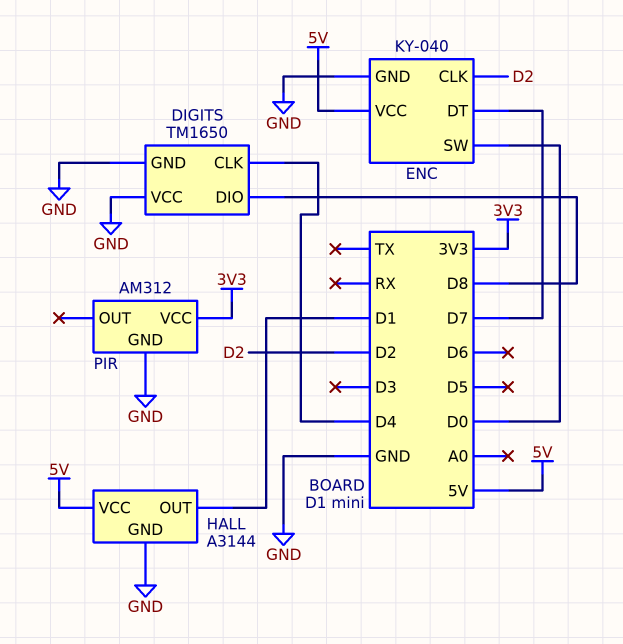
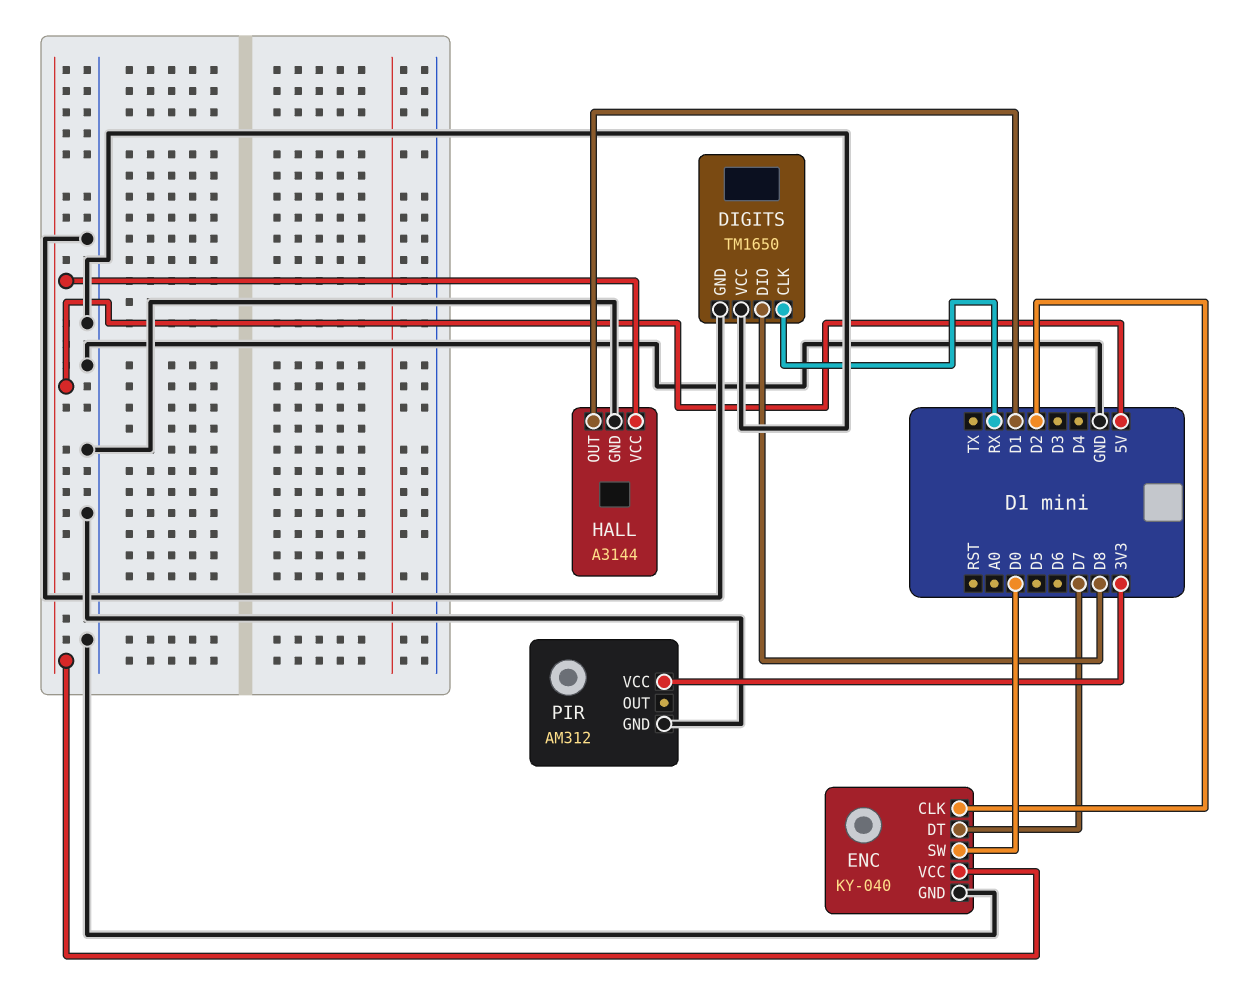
DIGITS pin CLK: D4 -> RX

